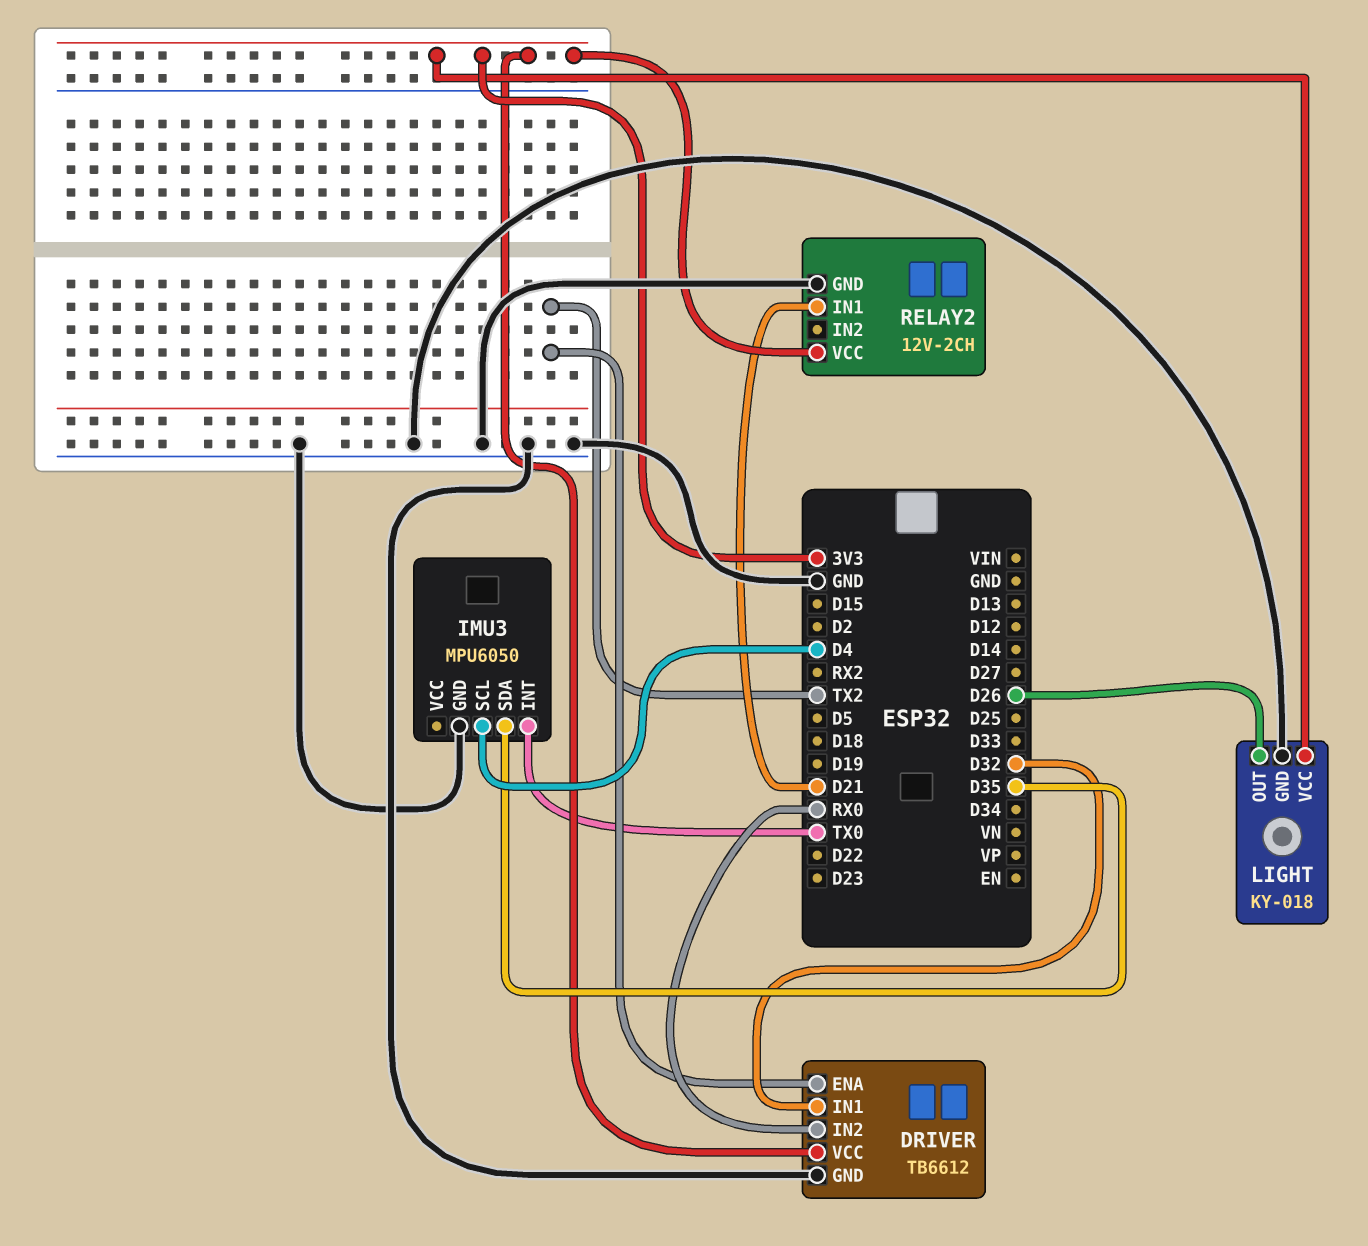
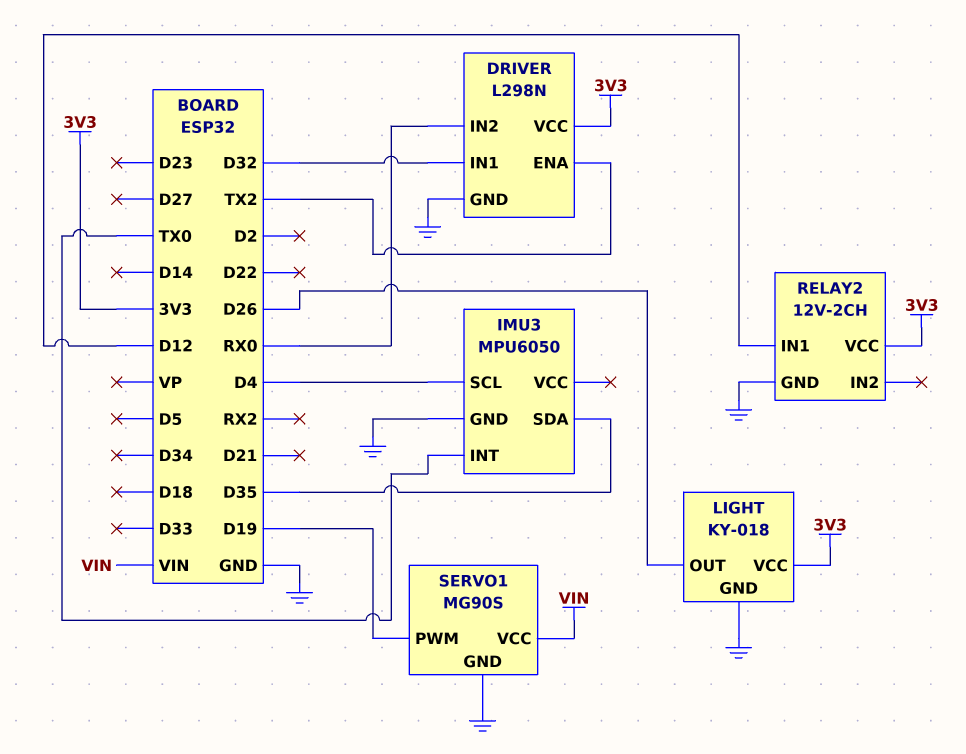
DRIVER: TB6612 -> L298N
RELAY2 pin IN1: D21 -> D12
SERVO1: none -> MG90S
SERVO1 pin GND: none -> GND
SERVO1 pin PWM: none -> D19
SERVO1 pin VCC: none -> VIN

